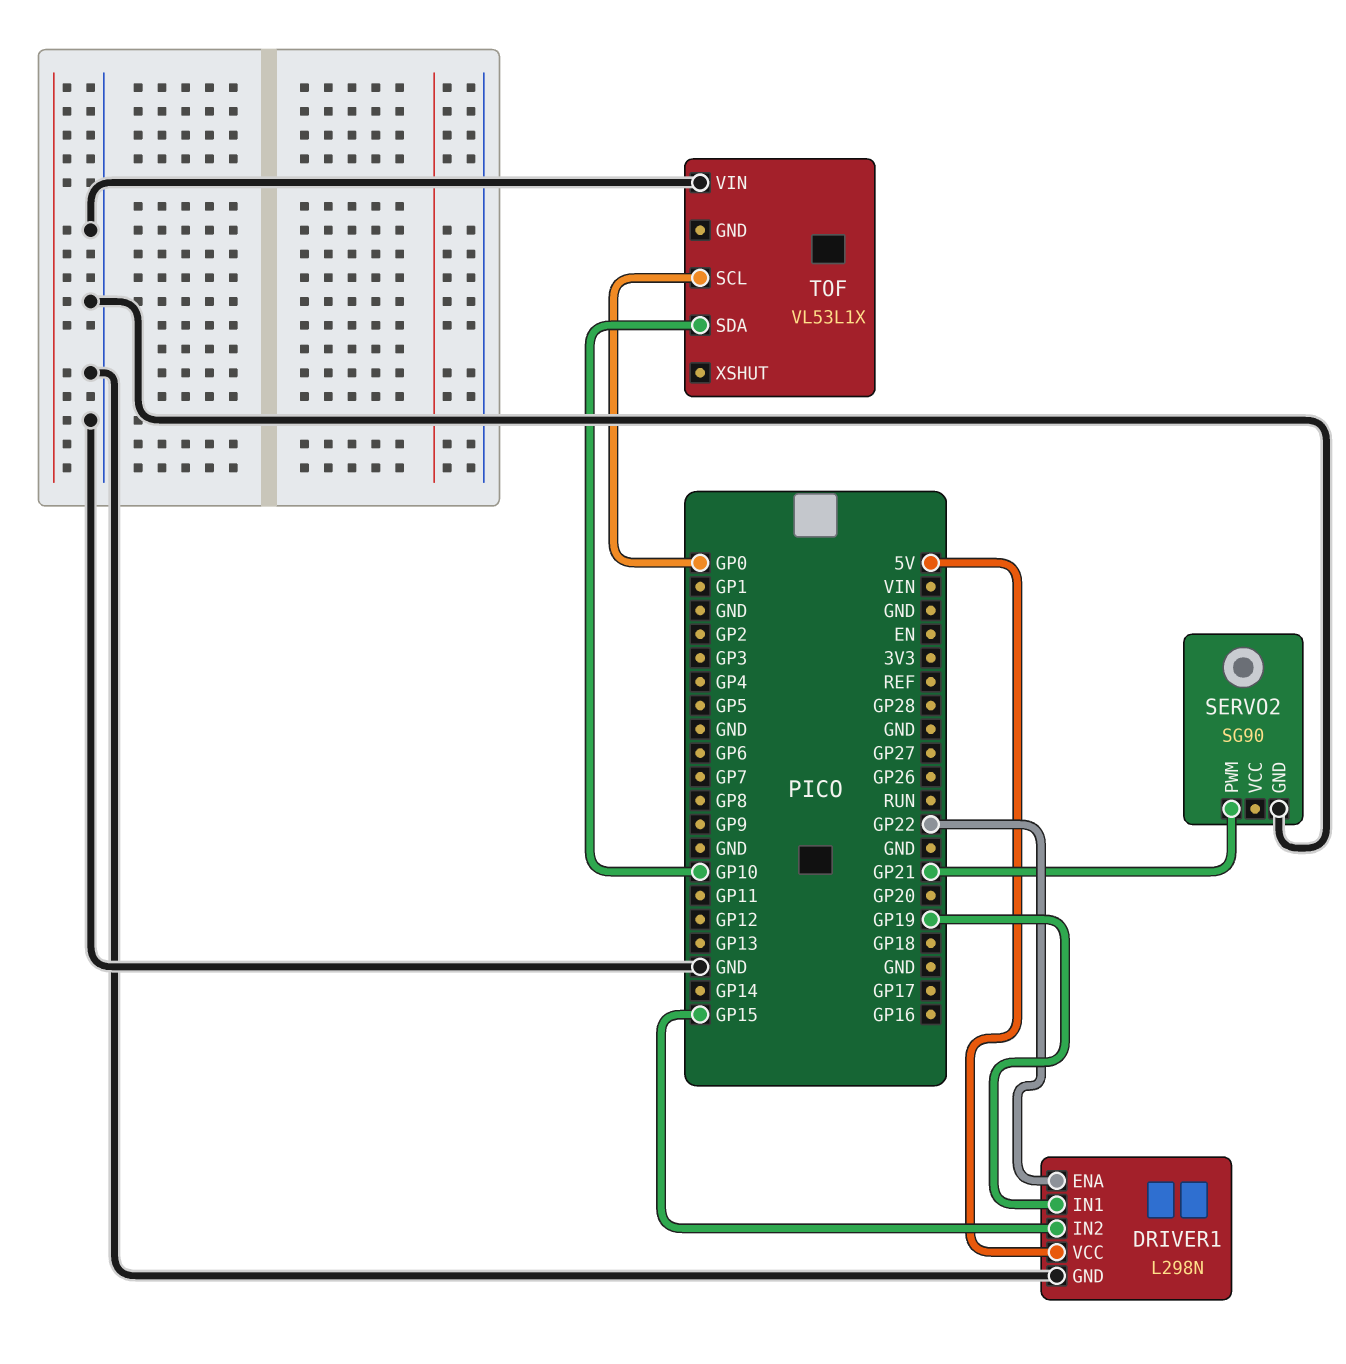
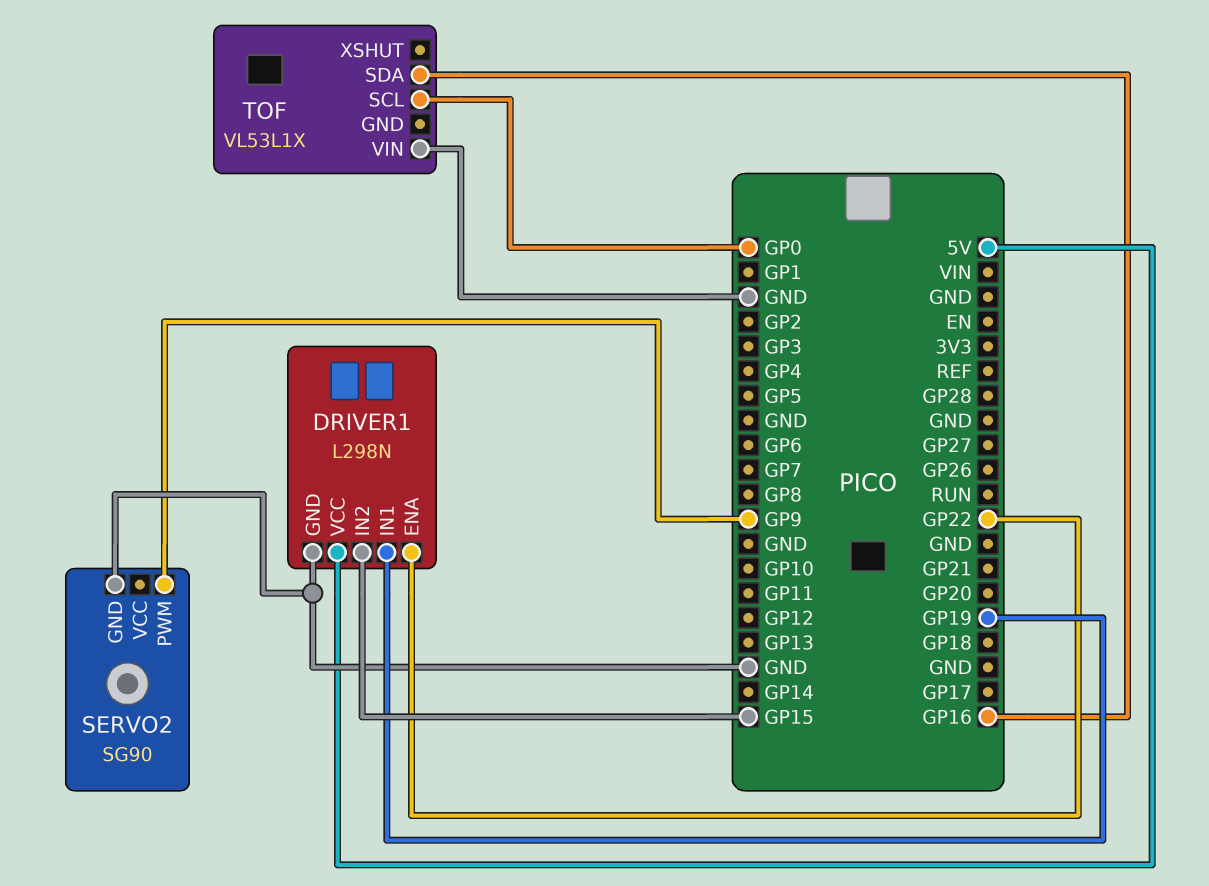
SERVO2 pin PWM: GP21 -> GP9
TOF pin SDA: GP10 -> GP16

